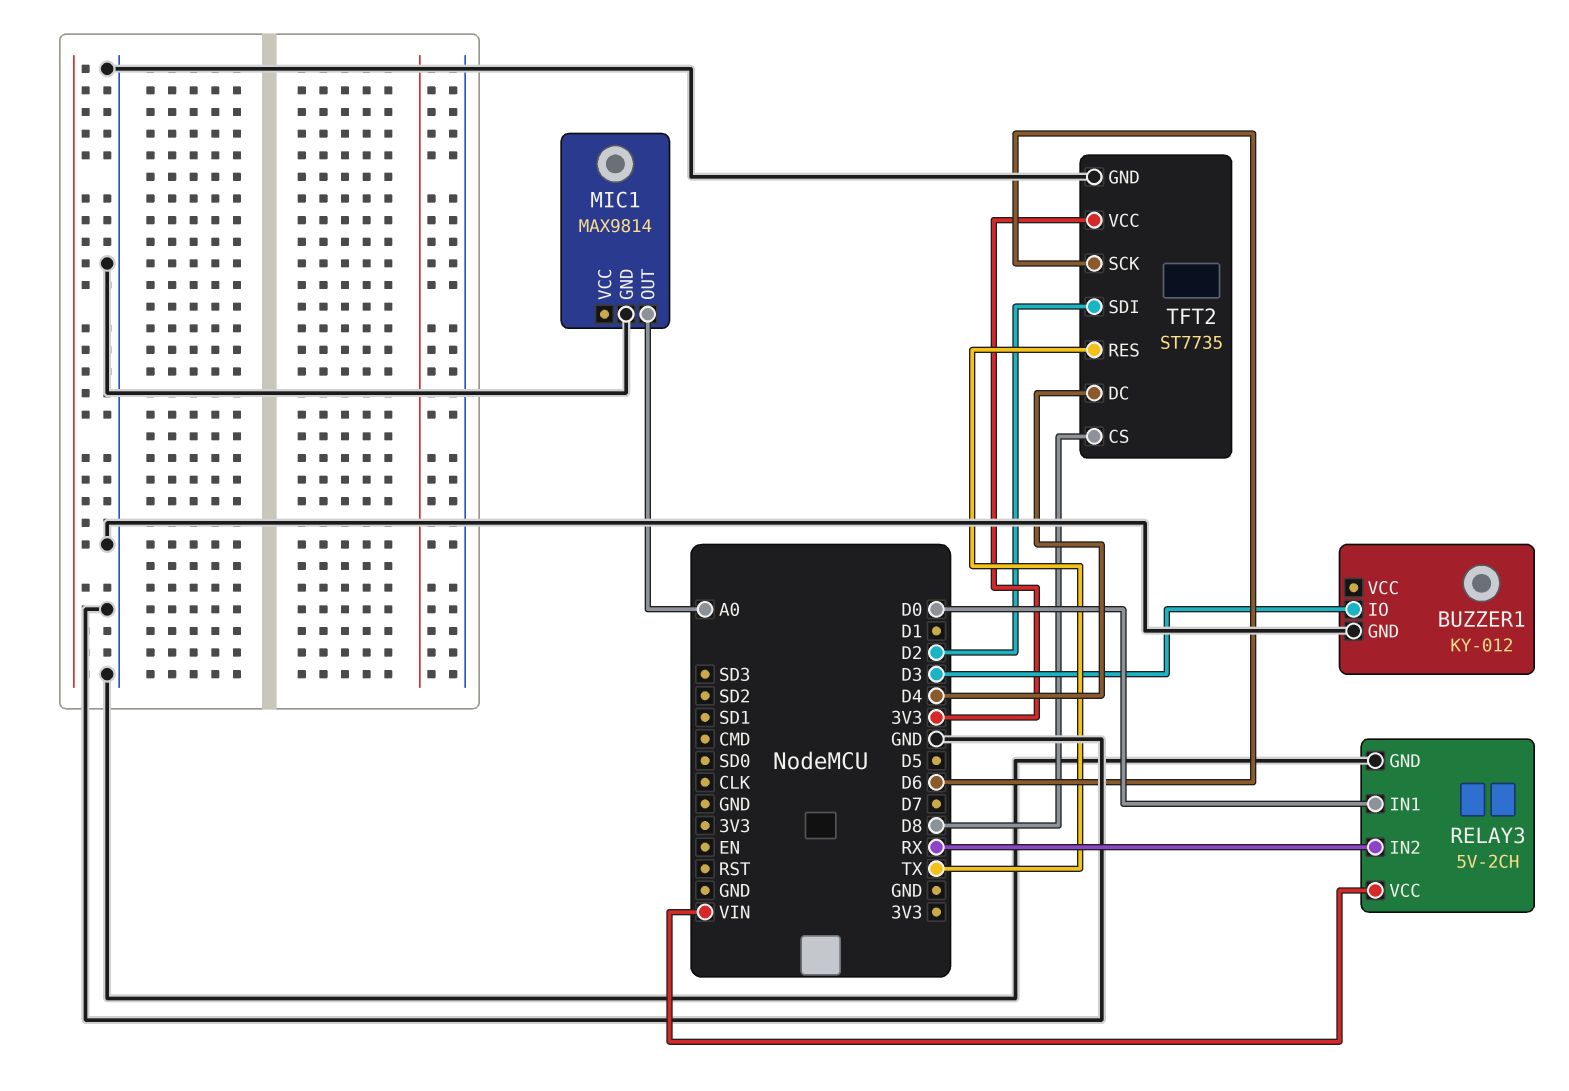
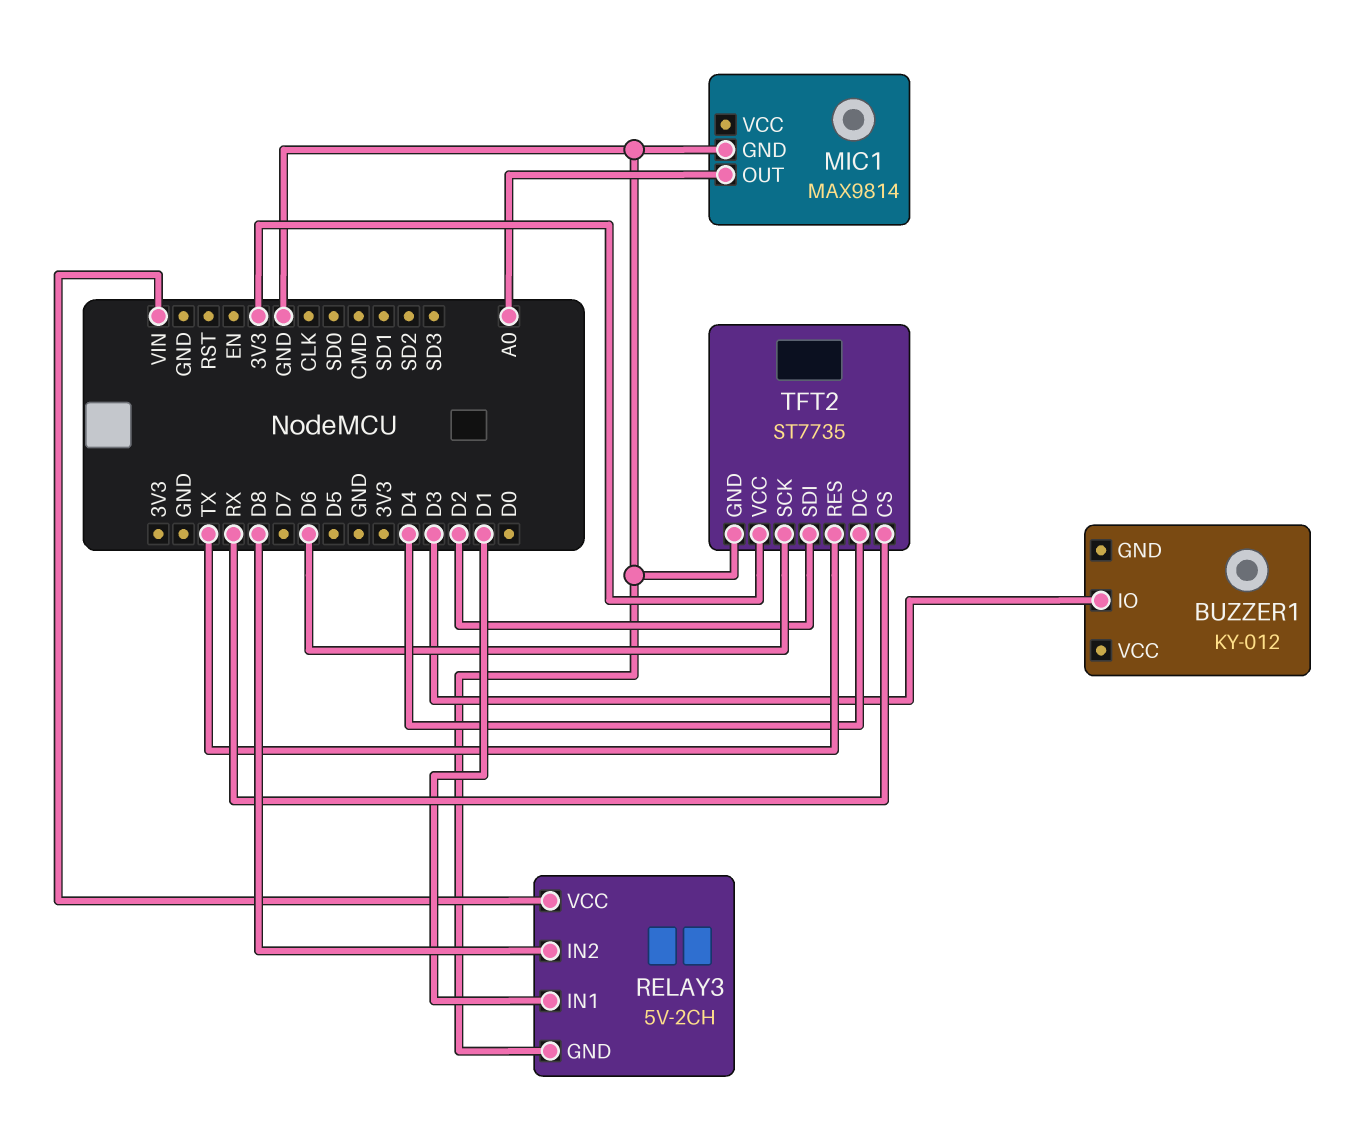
BUZZER1 pin GND: GND -> none
RELAY3 pin IN1: D0 -> D1
RELAY3 pin IN2: RX -> D8
TFT2 pin CS: D8 -> RX

